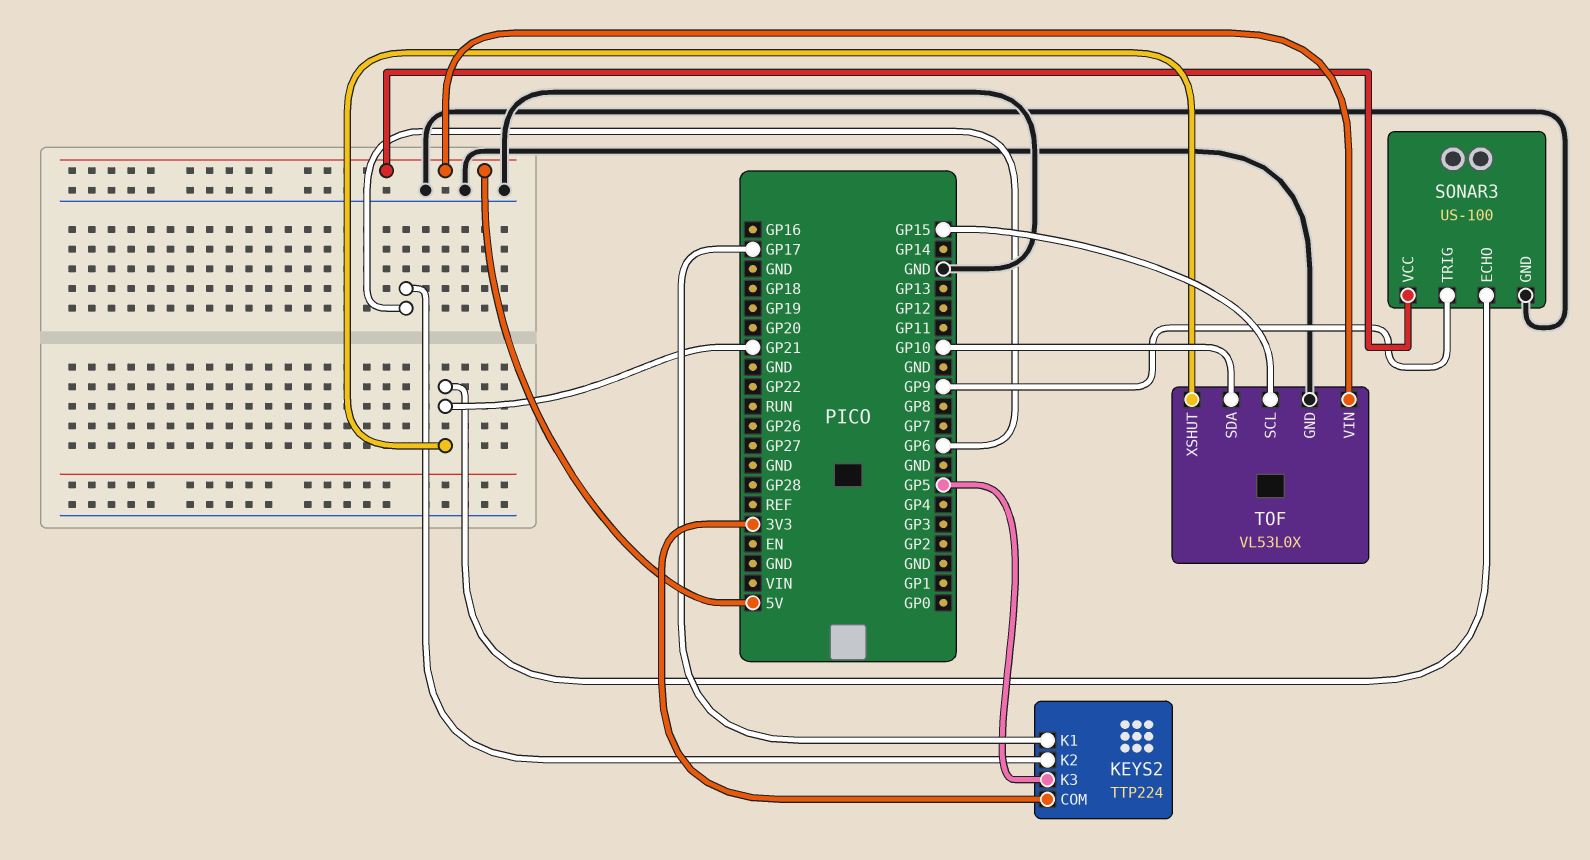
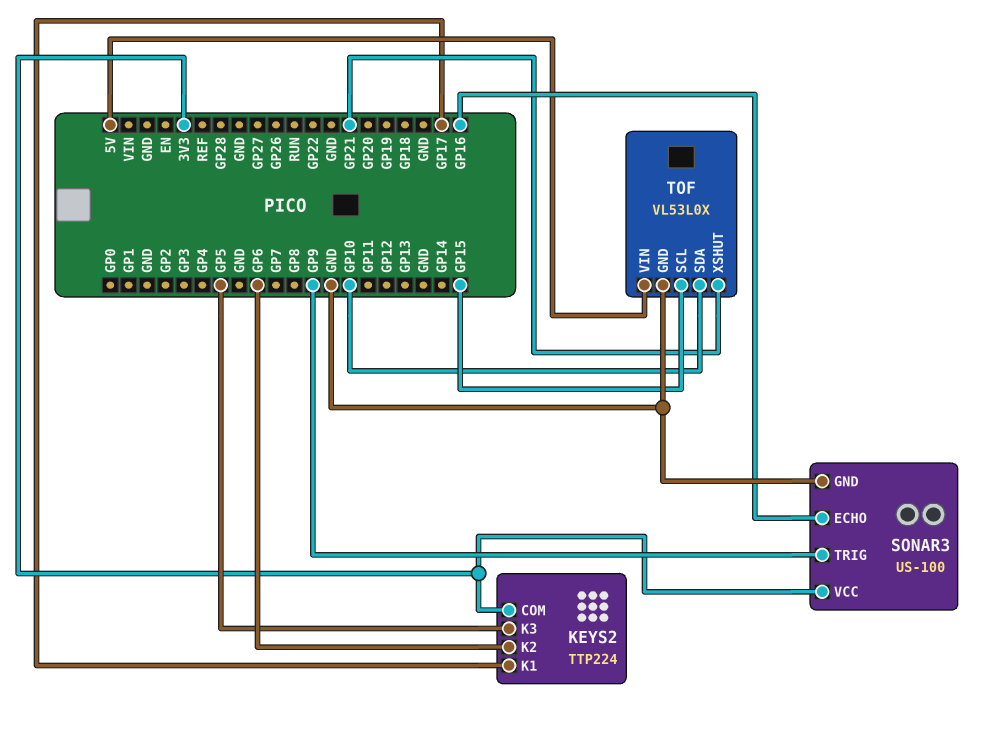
SONAR3 pin ECHO: GP21 -> GP16
SONAR3 pin VCC: 5V -> 3V3

